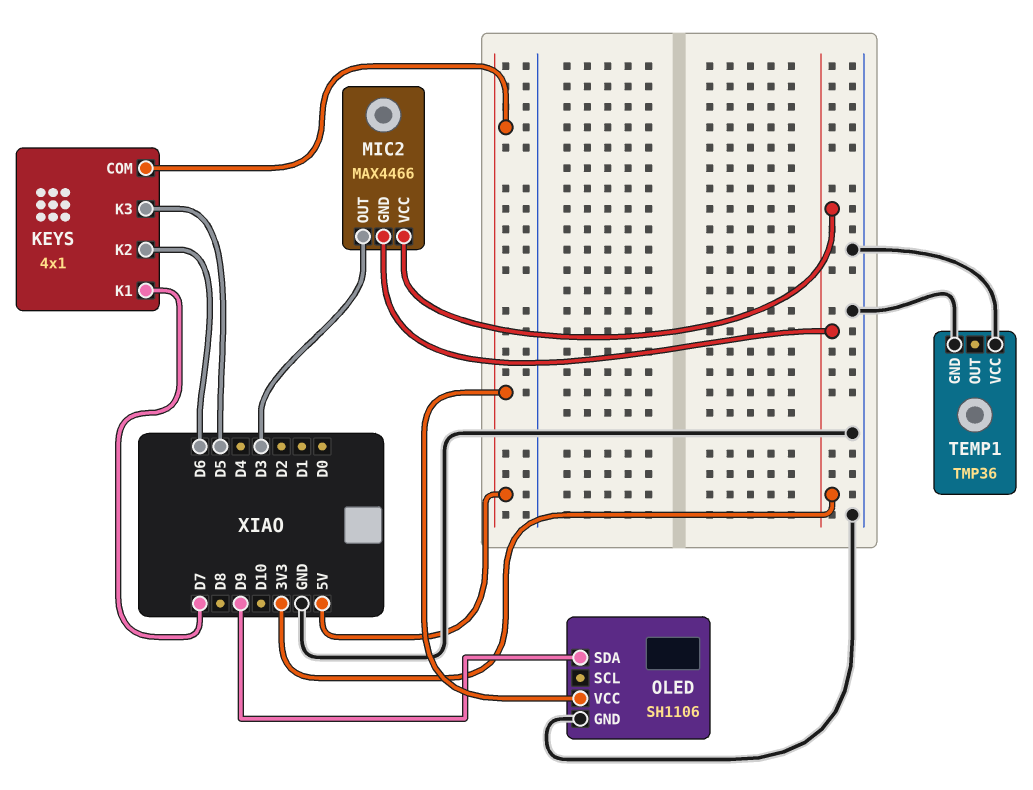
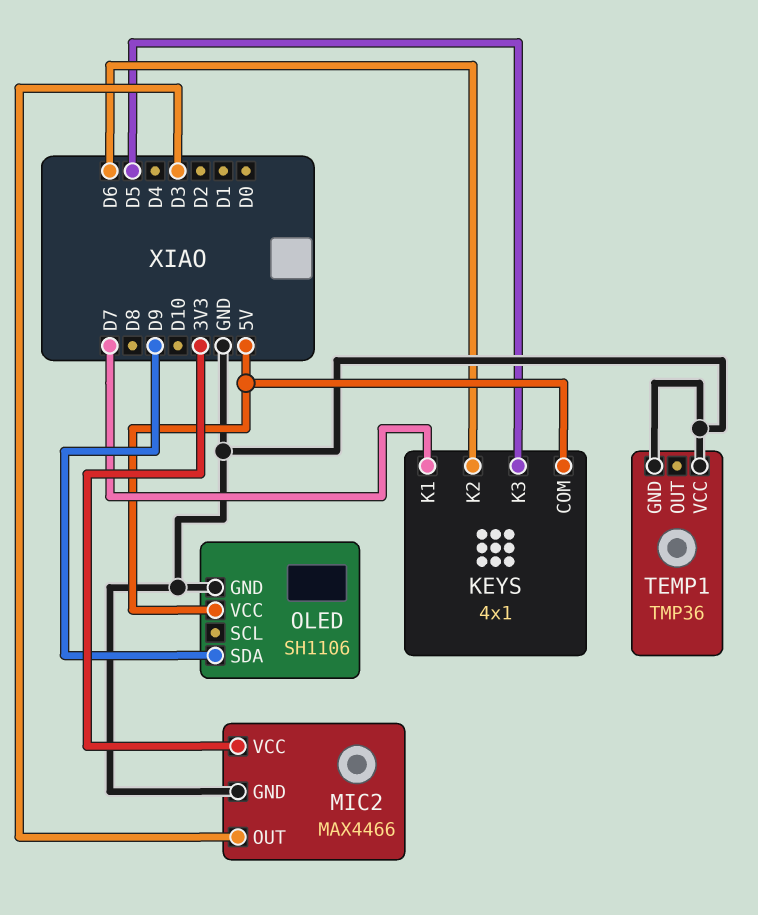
MIC2 pin GND: 3V3 -> GND

